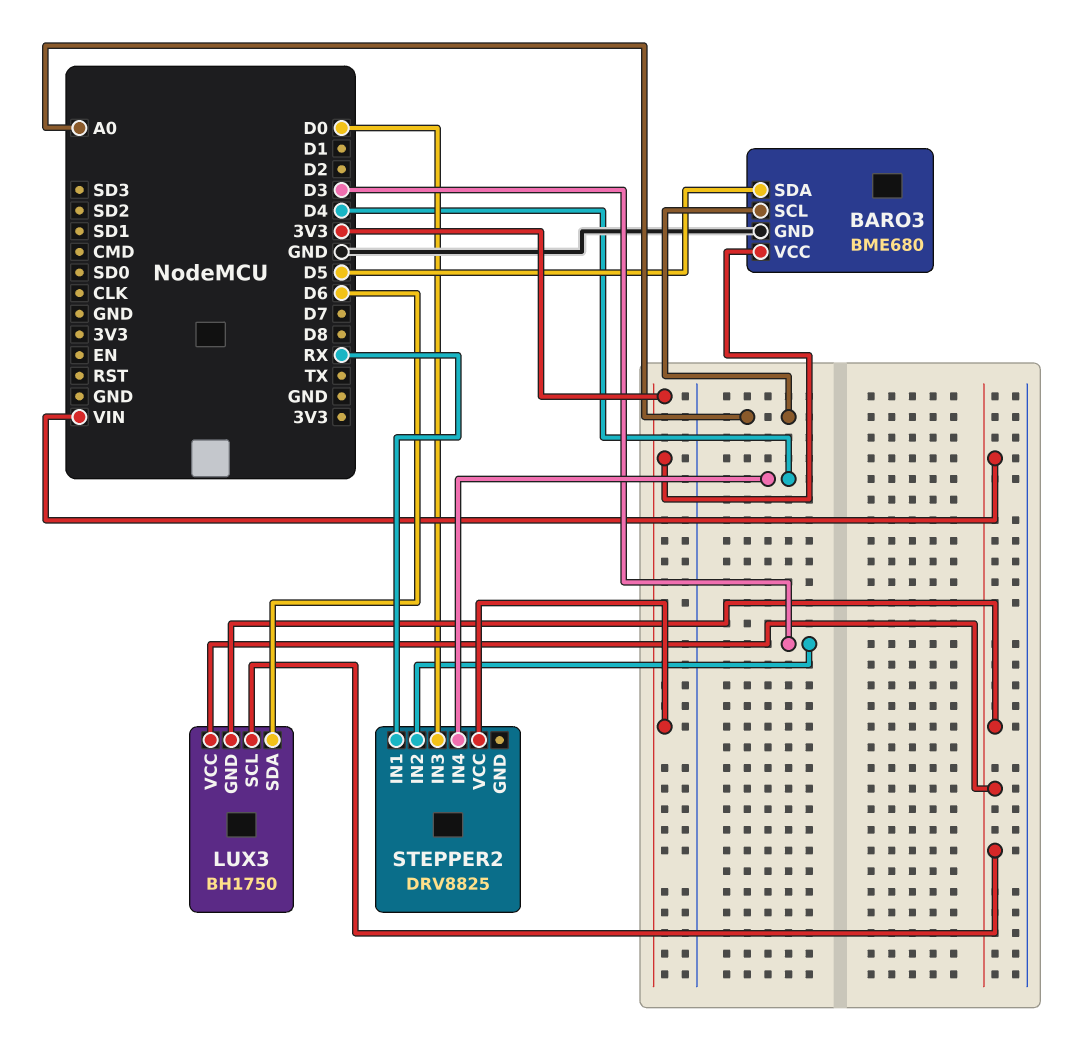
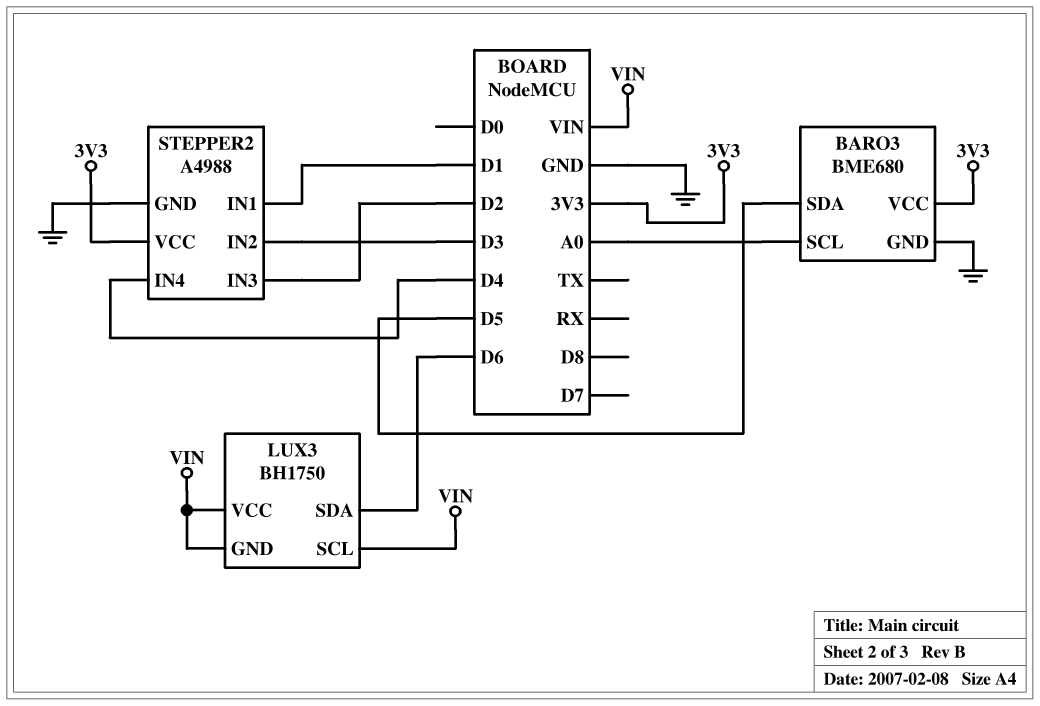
STEPPER2: DRV8825 -> A4988
STEPPER2 pin GND: none -> GND
STEPPER2 pin IN1: RX -> D1
STEPPER2 pin IN3: D0 -> D2

